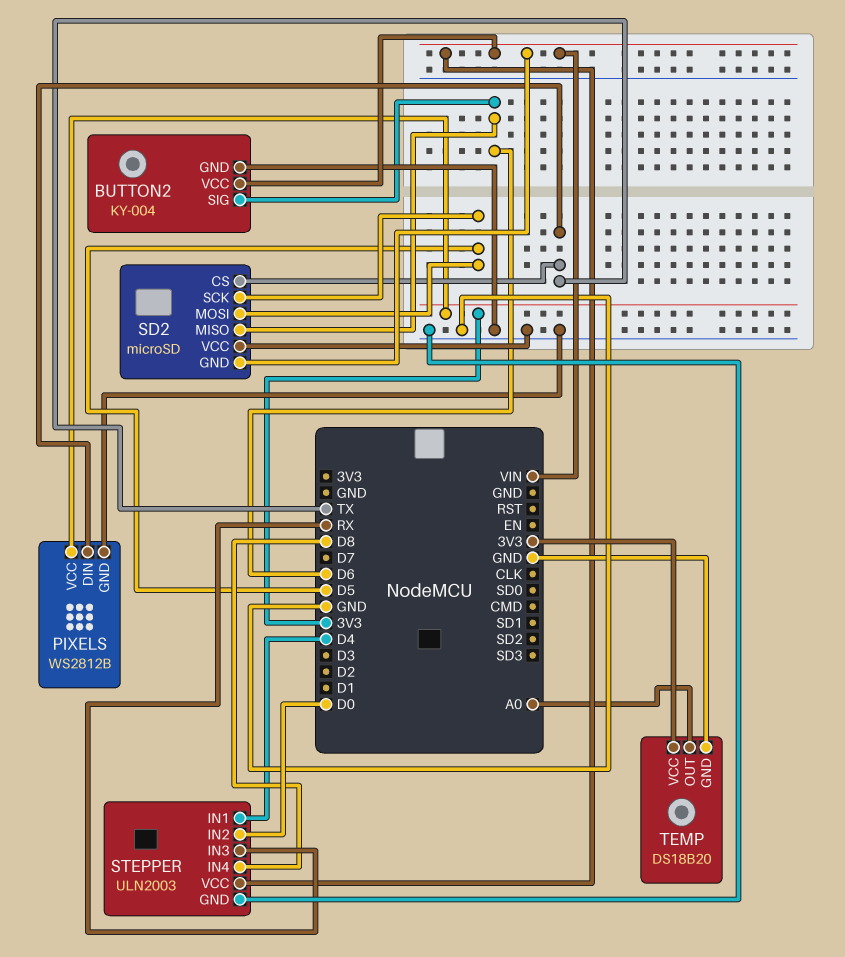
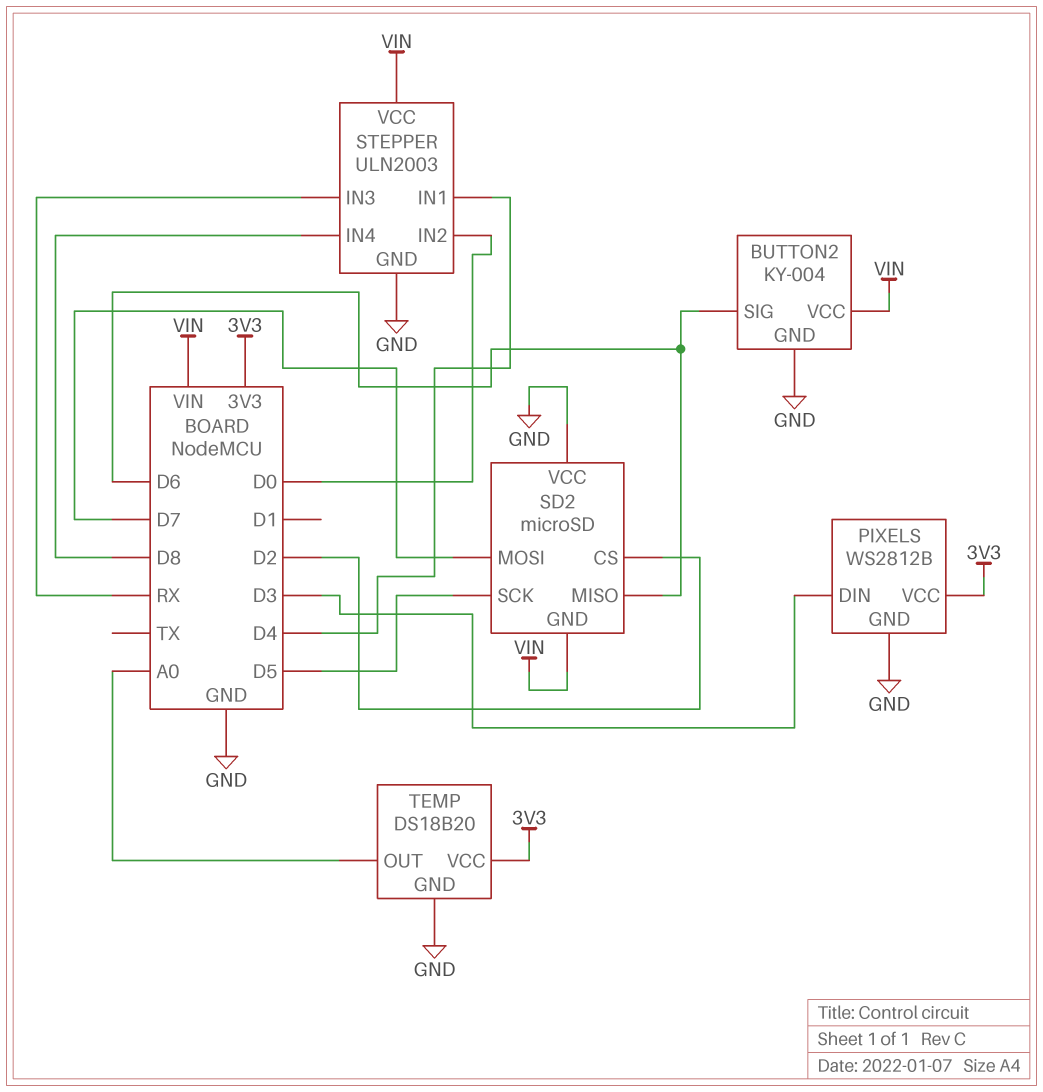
PIXELS pin DIN: TX -> D3
SD2 pin CS: TX -> D2
SD2 pin MOSI: D5 -> D7

